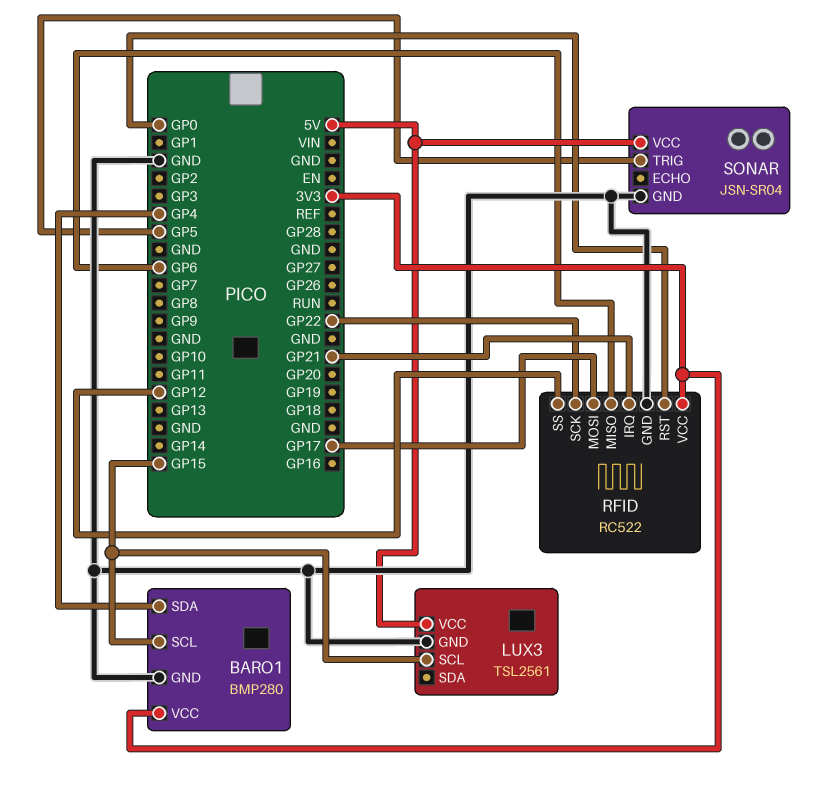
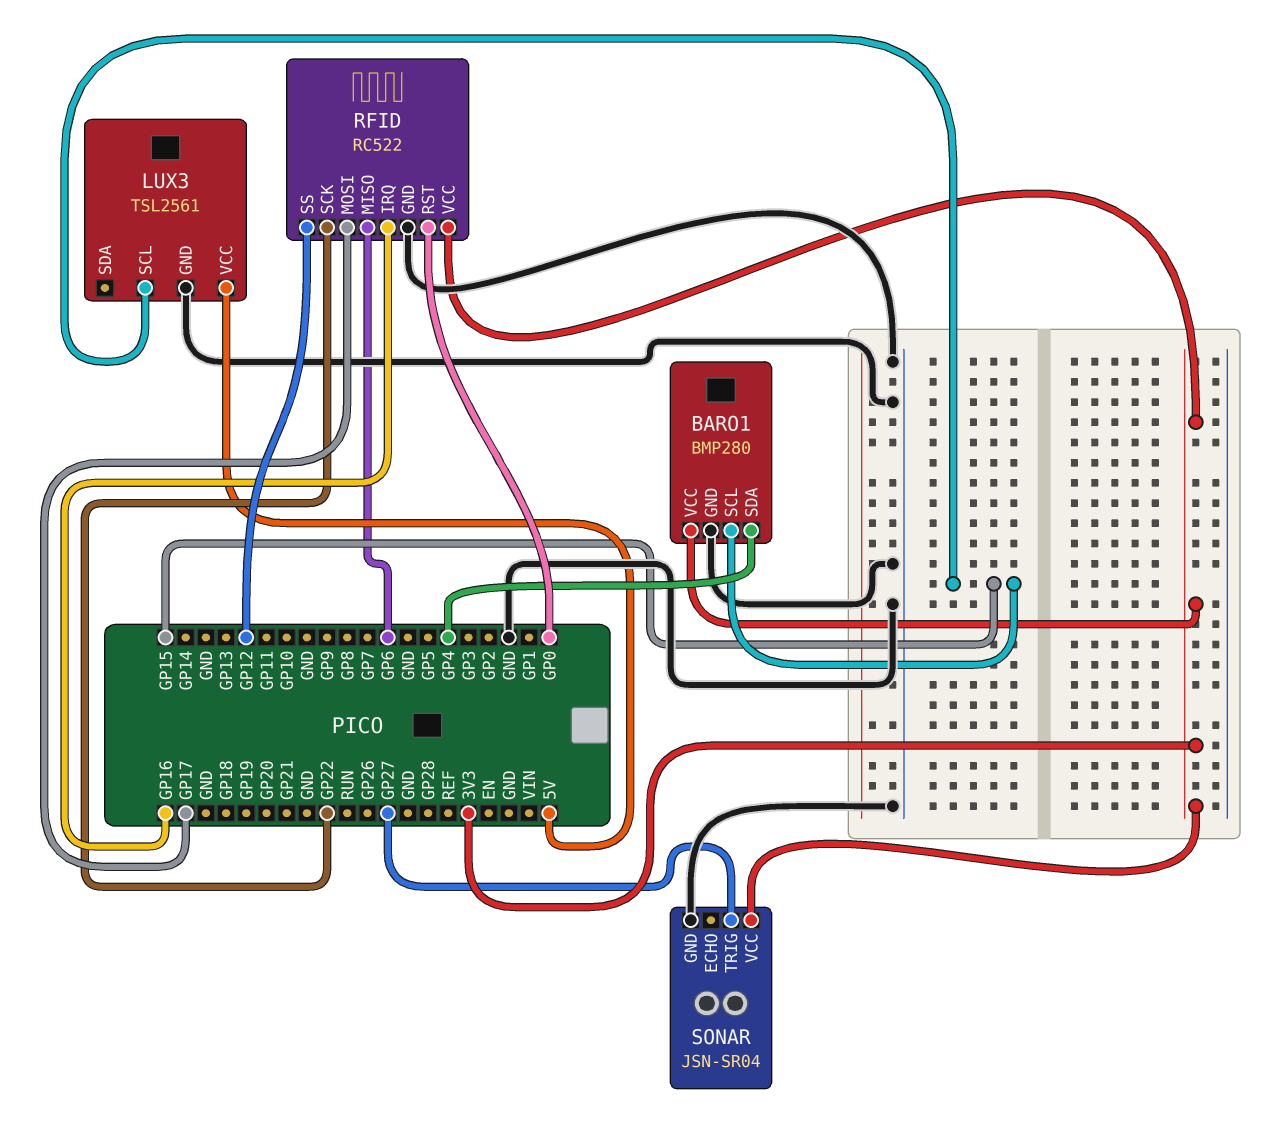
RFID pin IRQ: GP21 -> GP16
SONAR pin TRIG: GP5 -> GP27
SONAR pin VCC: 5V -> 3V3

